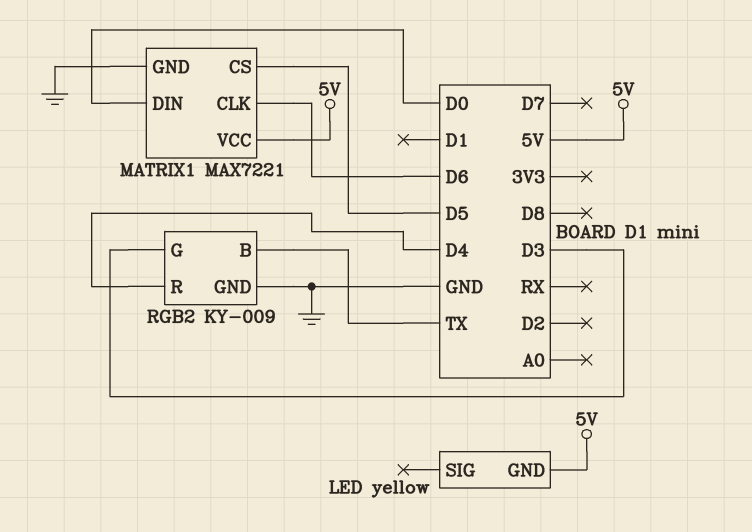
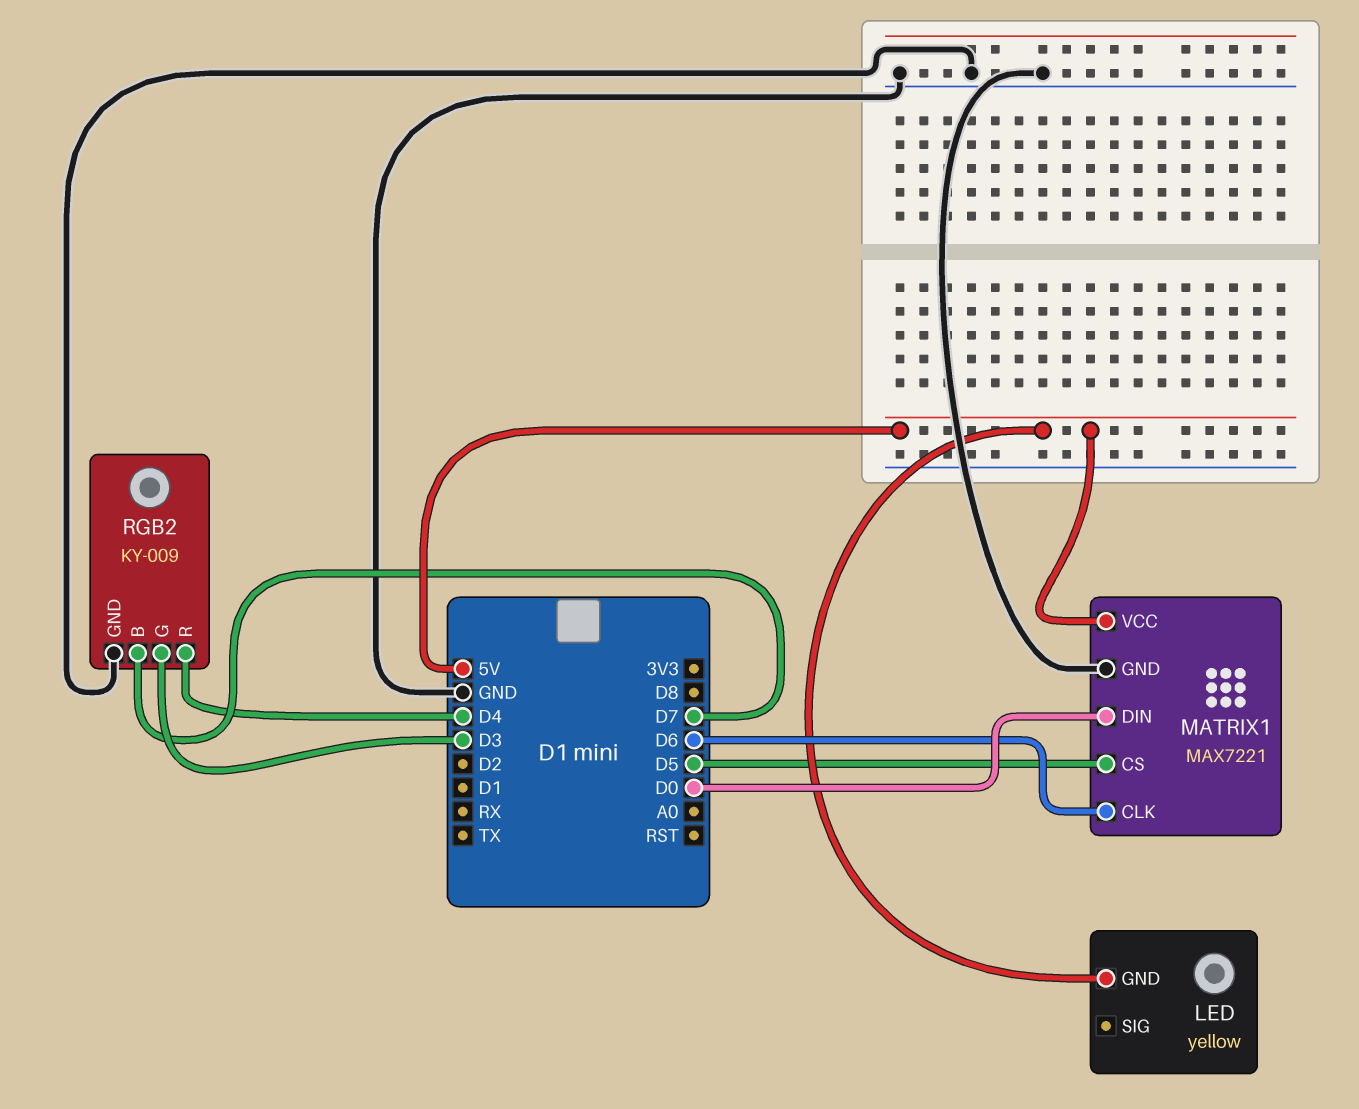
RGB2 pin B: TX -> D7

